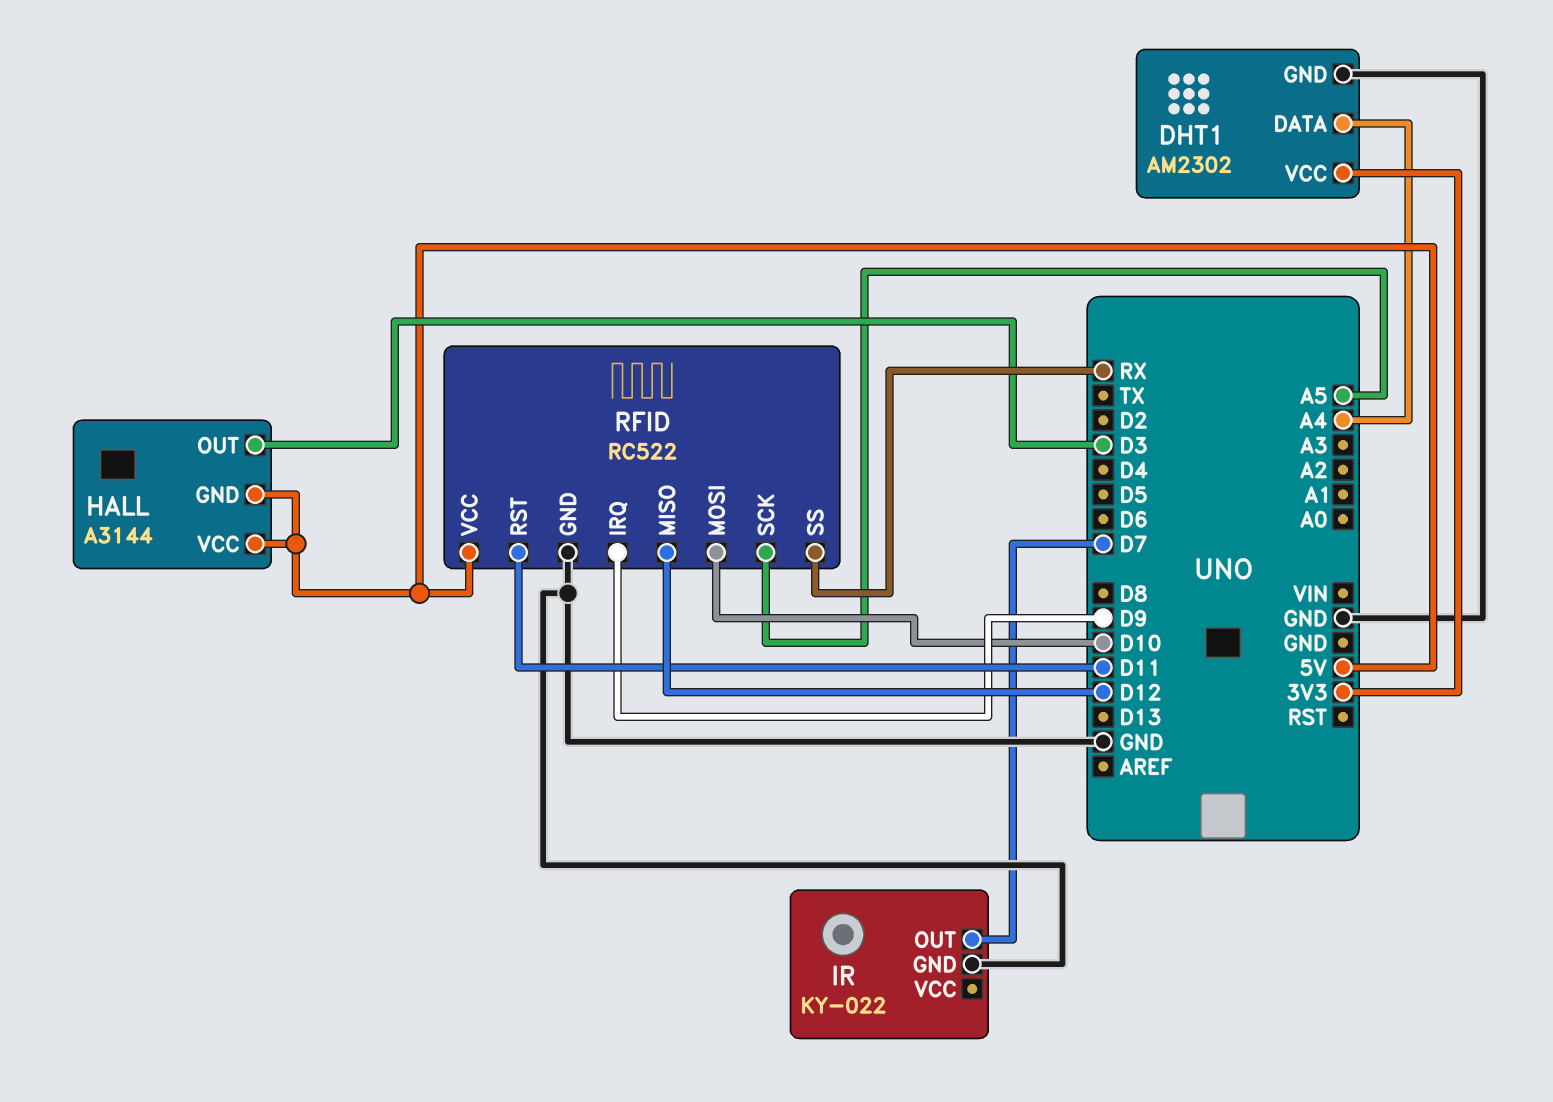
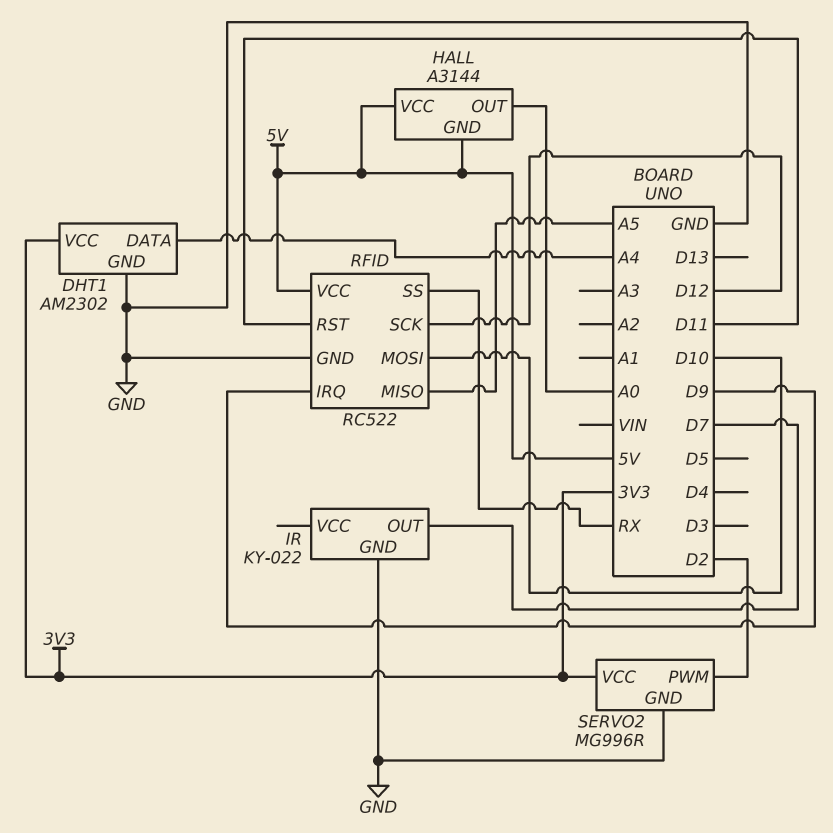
HALL pin OUT: D3 -> A0
RFID pin MISO: D12 -> A5
RFID pin SCK: A5 -> D12
SERVO2: none -> MG996R
SERVO2 pin GND: none -> GND
SERVO2 pin PWM: none -> D2
SERVO2 pin VCC: none -> 3V3

